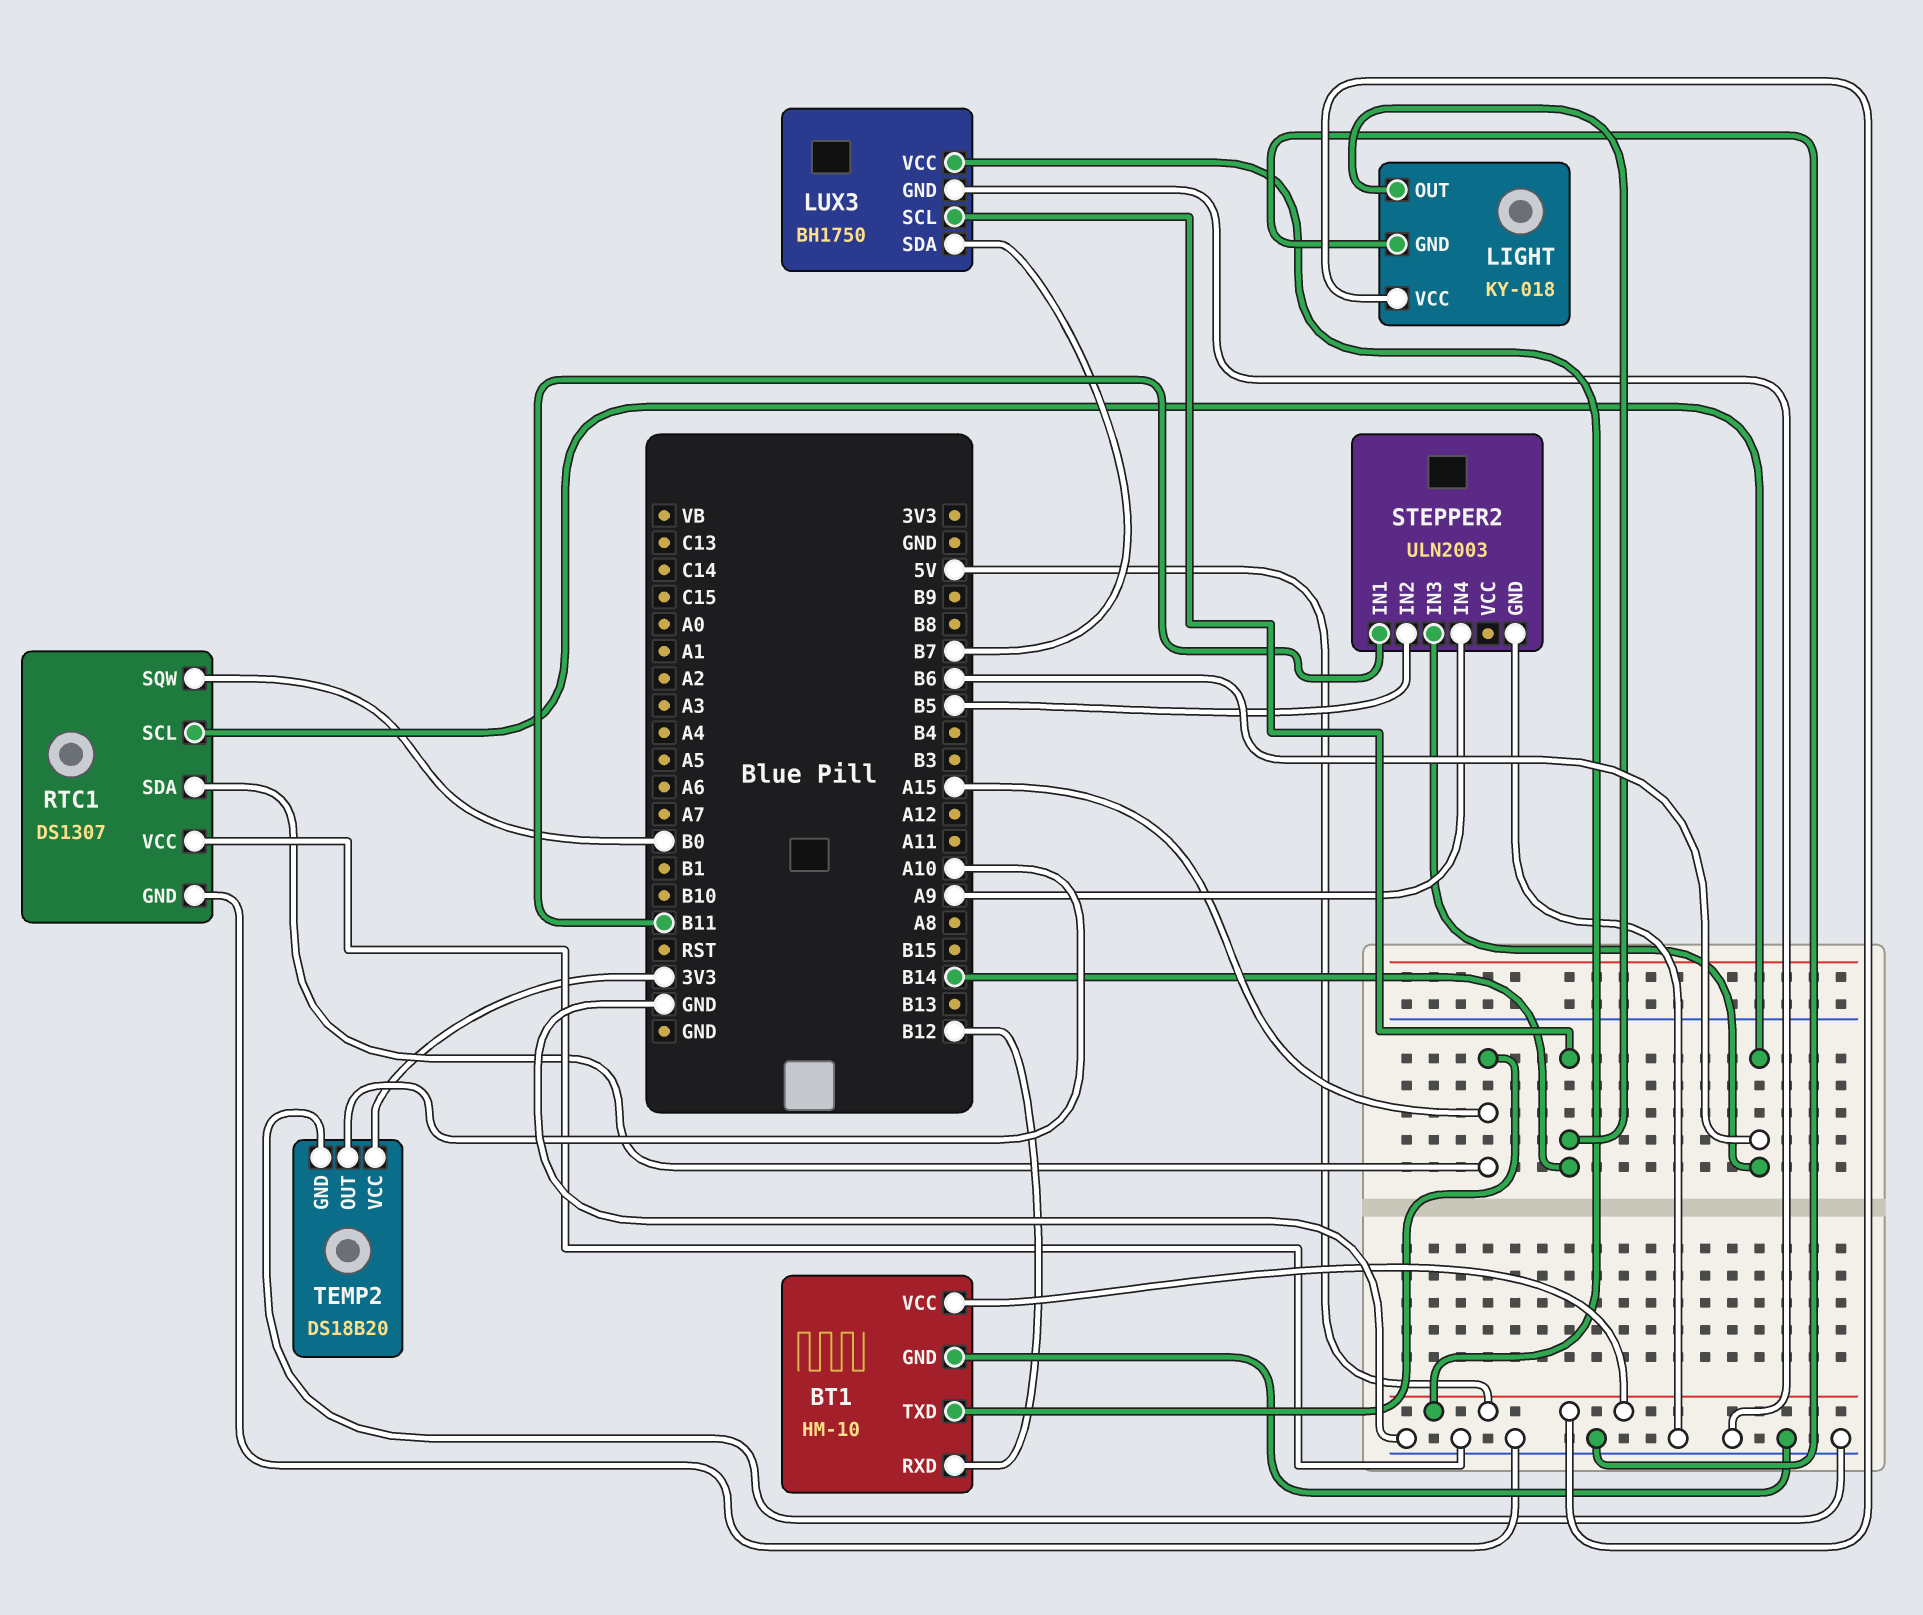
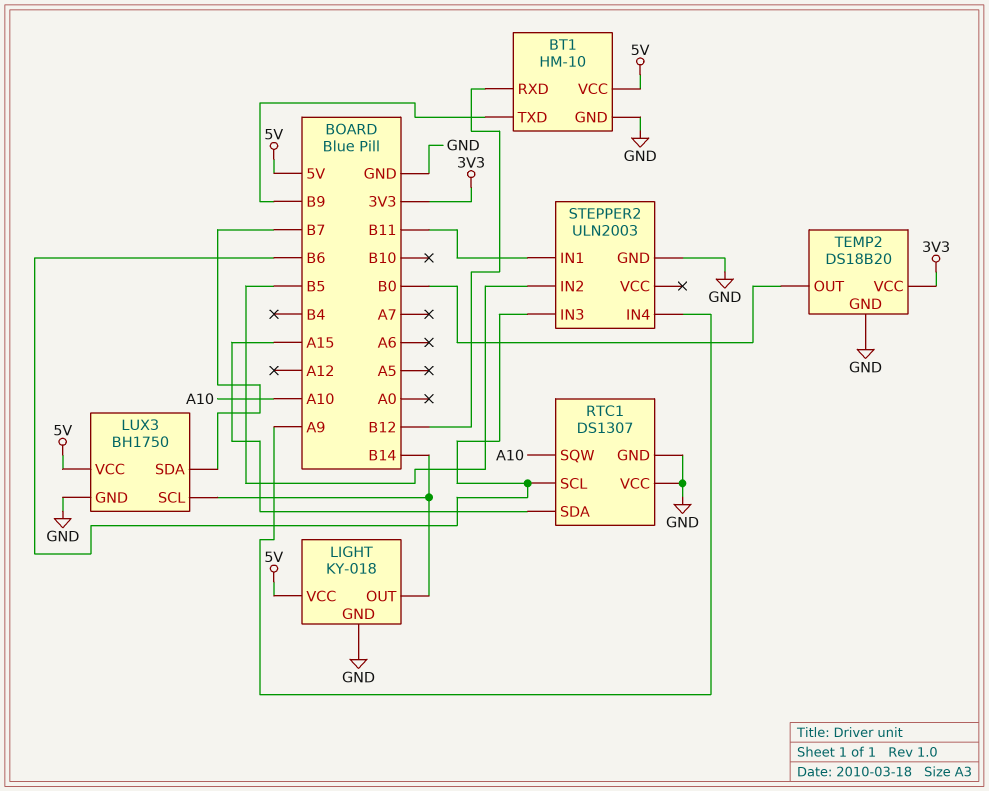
BT1 pin TXD: A15 -> B9
RTC1 pin SQW: B0 -> A10
TEMP2 pin OUT: A10 -> B0

